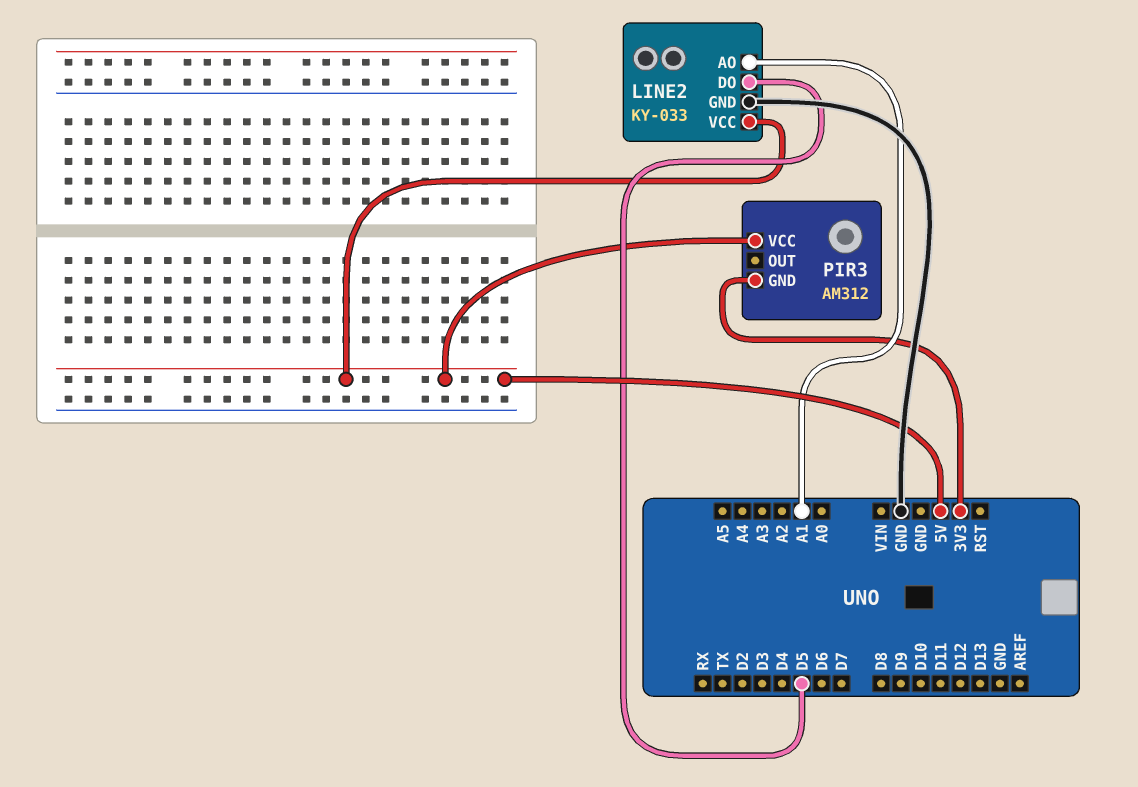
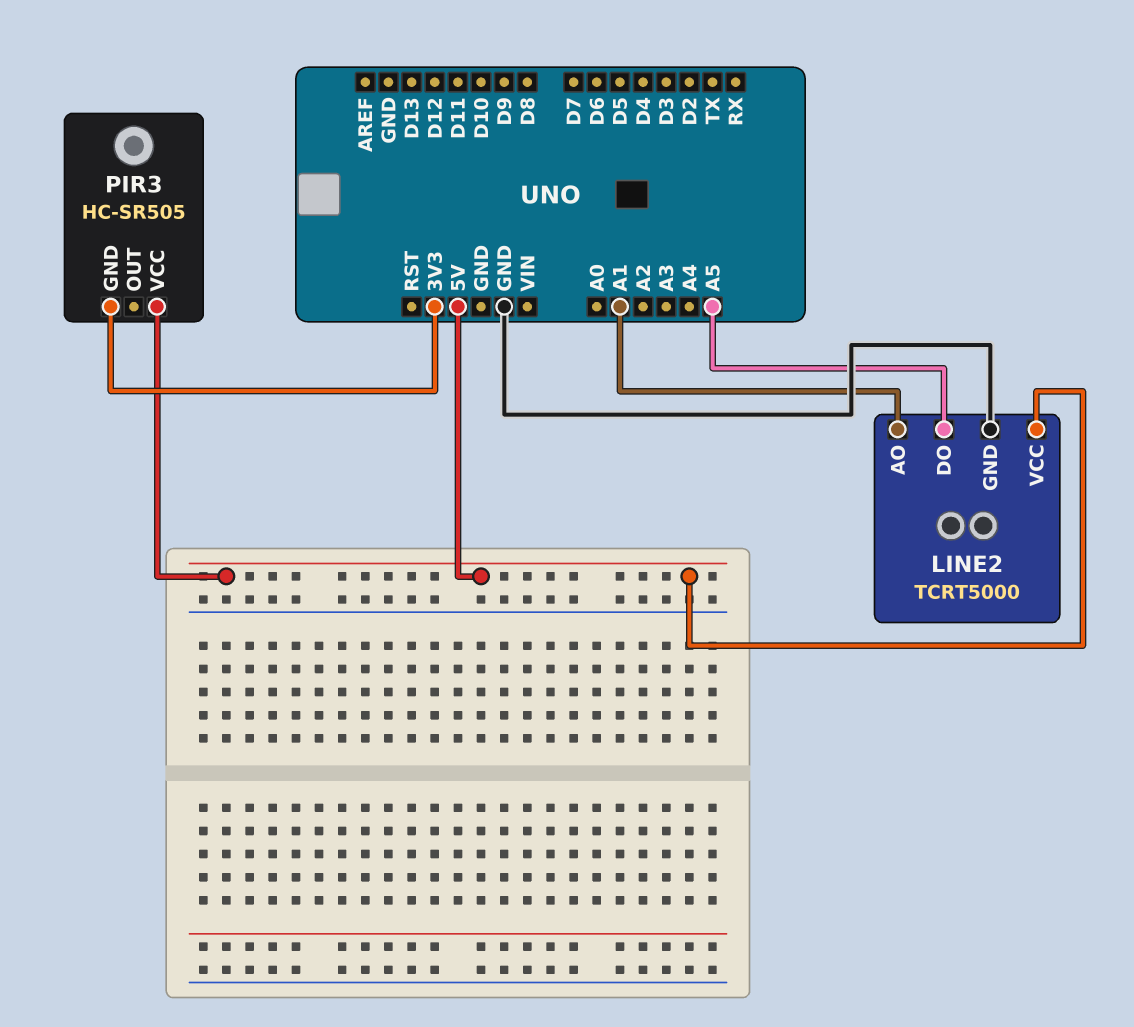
LINE2: KY-033 -> TCRT5000
LINE2 pin DO: D5 -> A5
PIR3: AM312 -> HC-SR505

